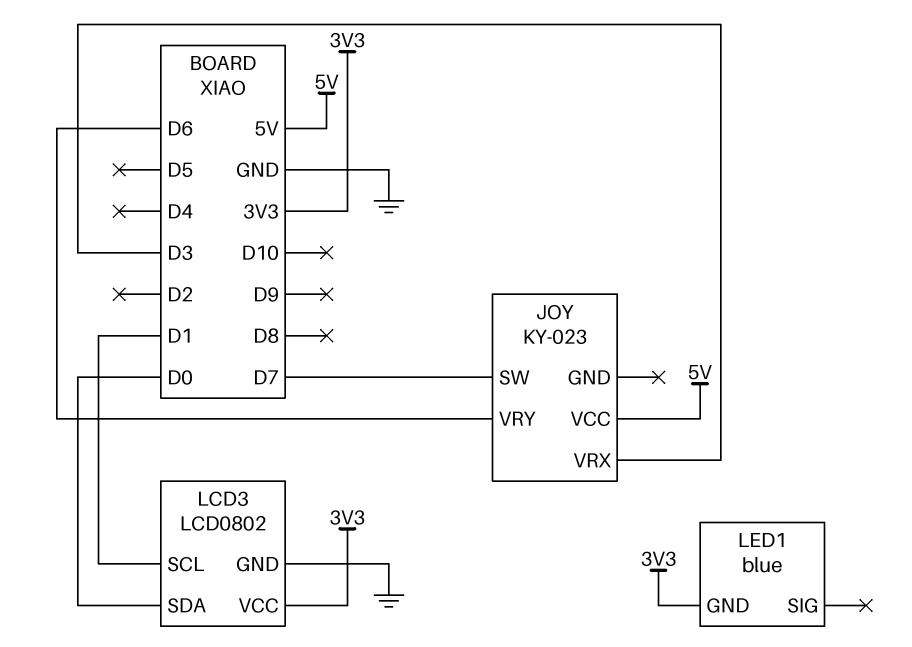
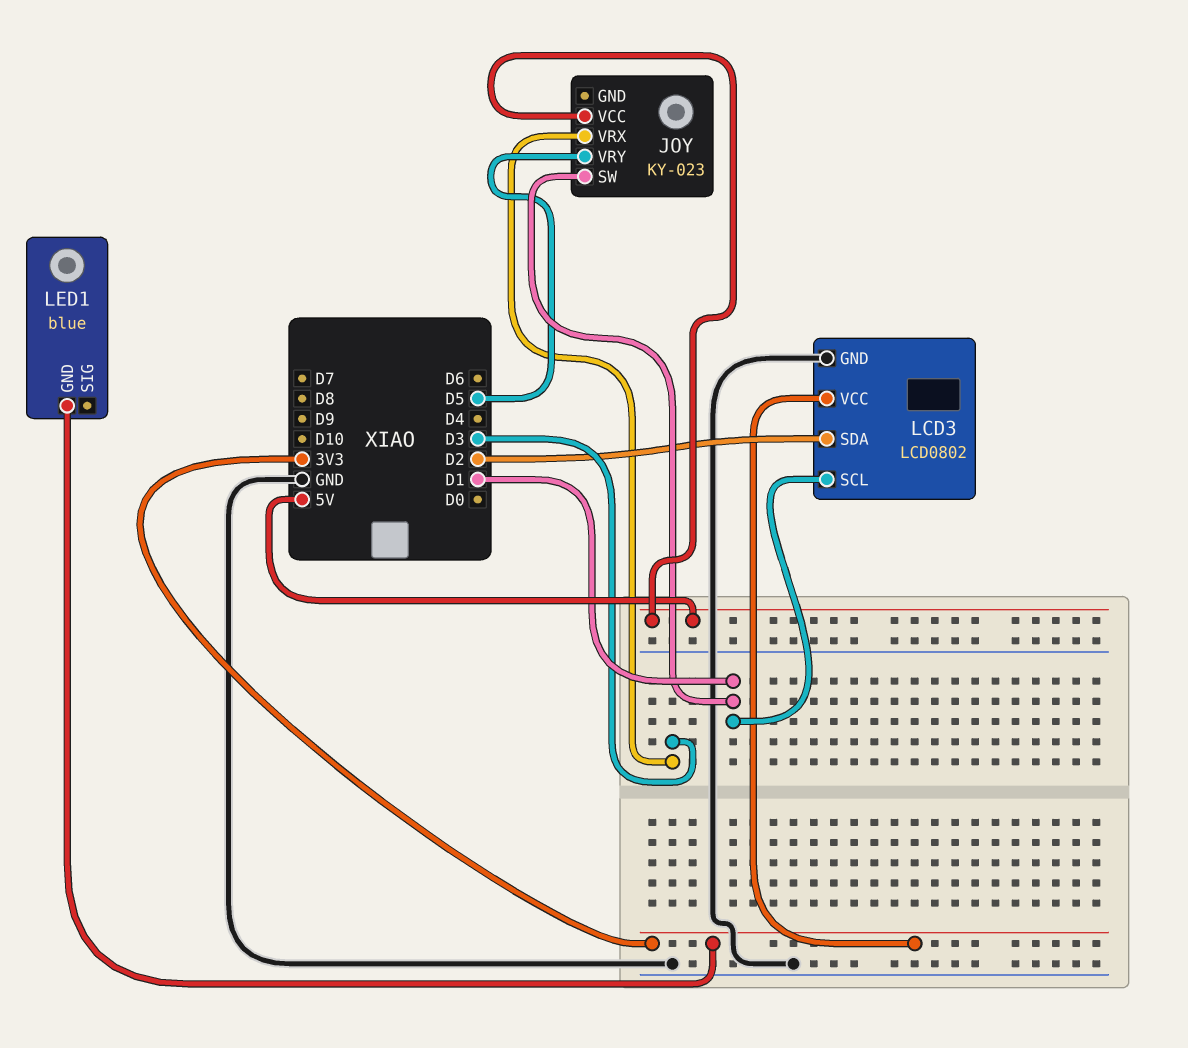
JOY pin SW: D7 -> D1
JOY pin VRY: D6 -> D5
LCD3 pin SDA: D0 -> D2

